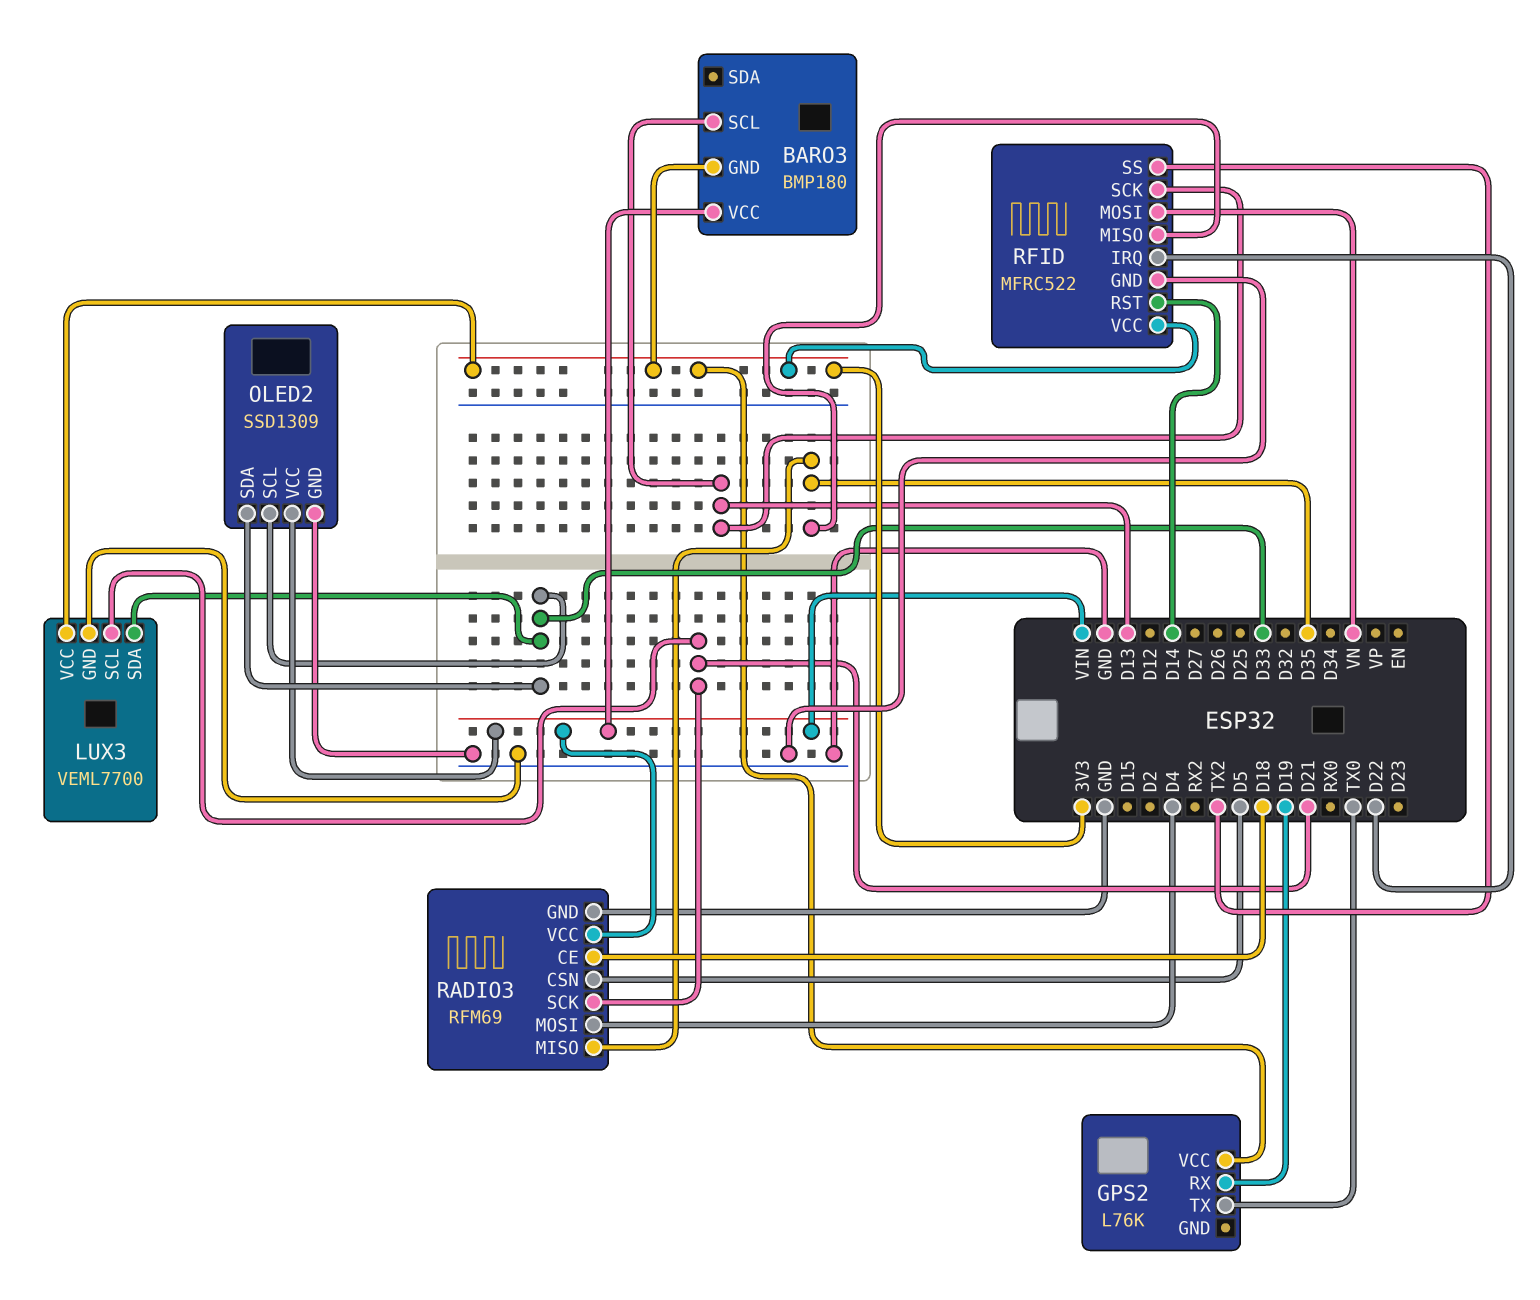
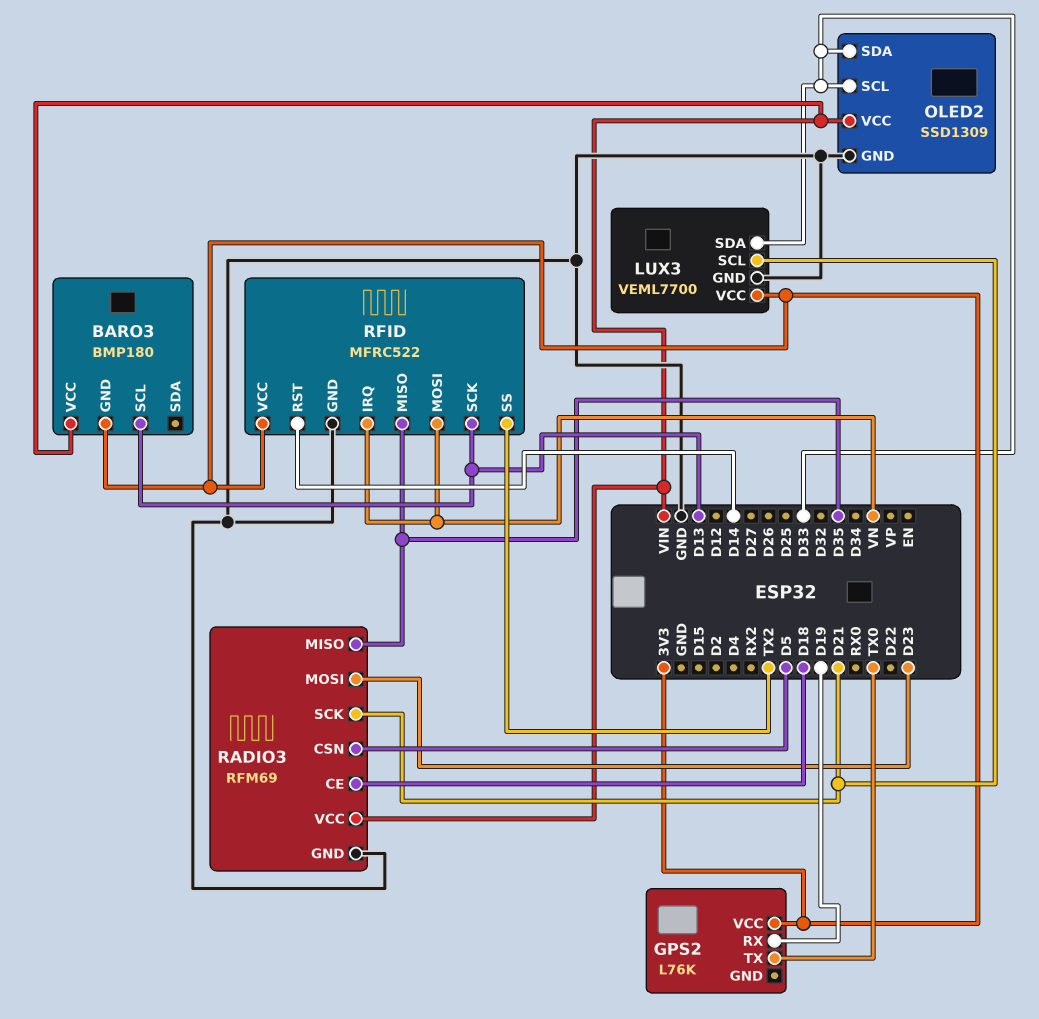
RADIO3 pin MOSI: D4 -> D23
RFID pin IRQ: D22 -> VN

